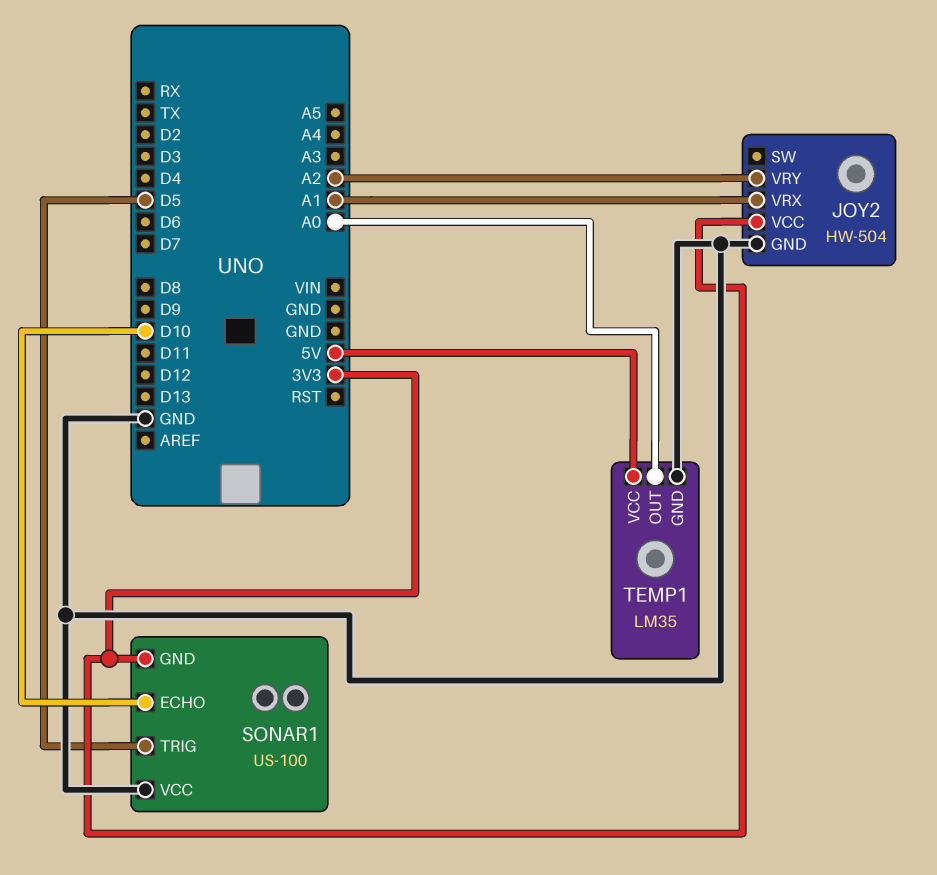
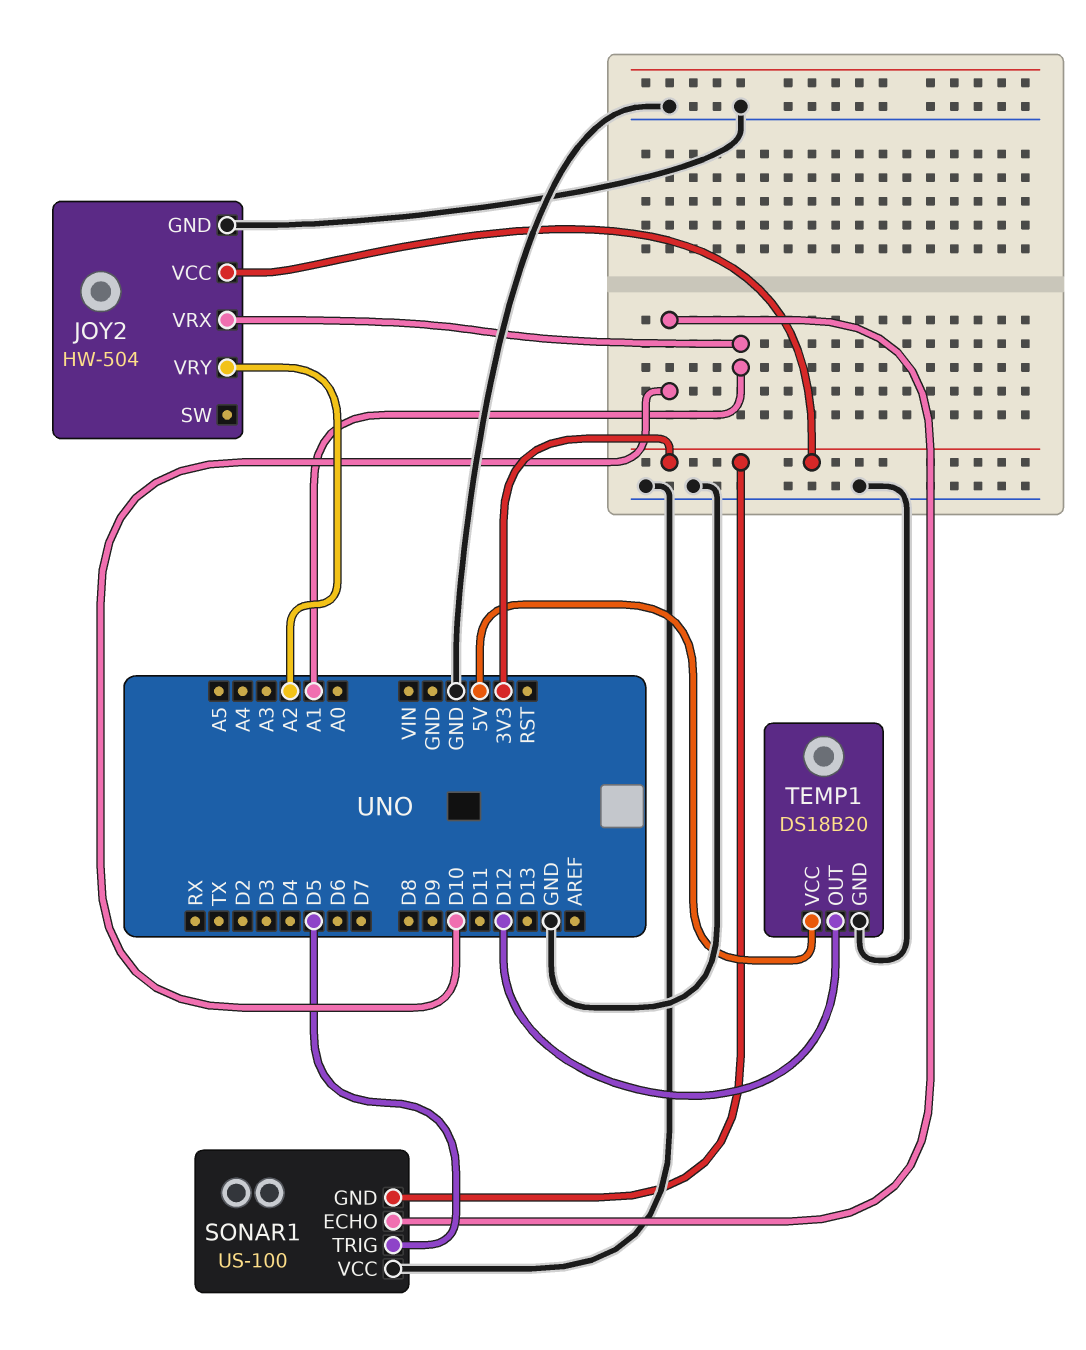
TEMP1: LM35 -> DS18B20
TEMP1 pin OUT: A0 -> D12

